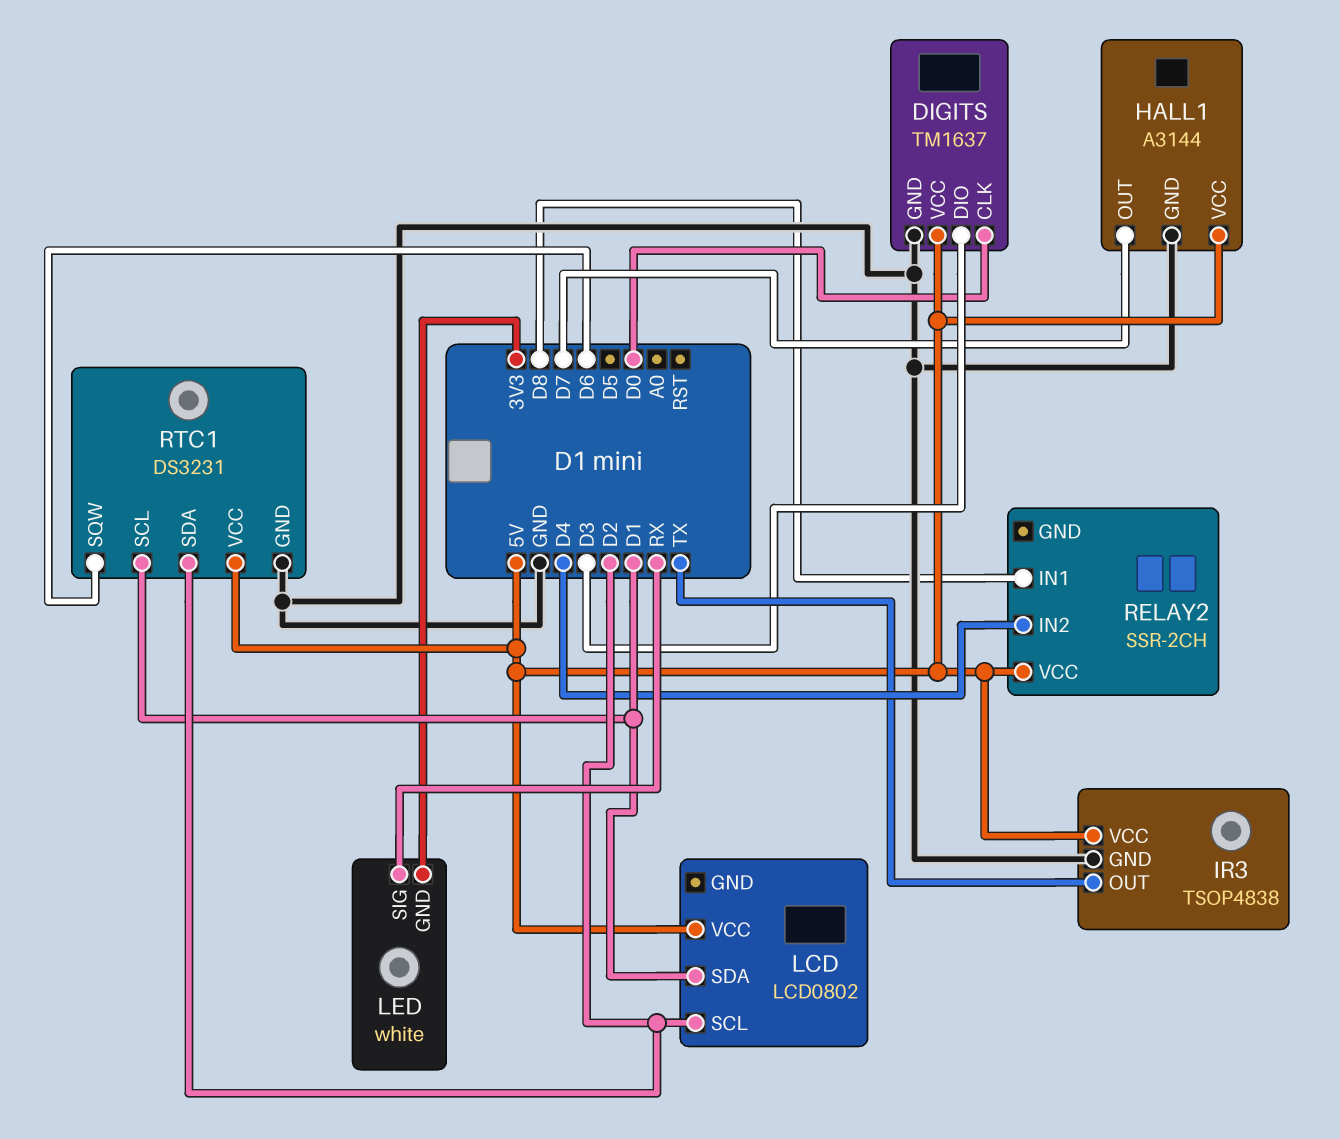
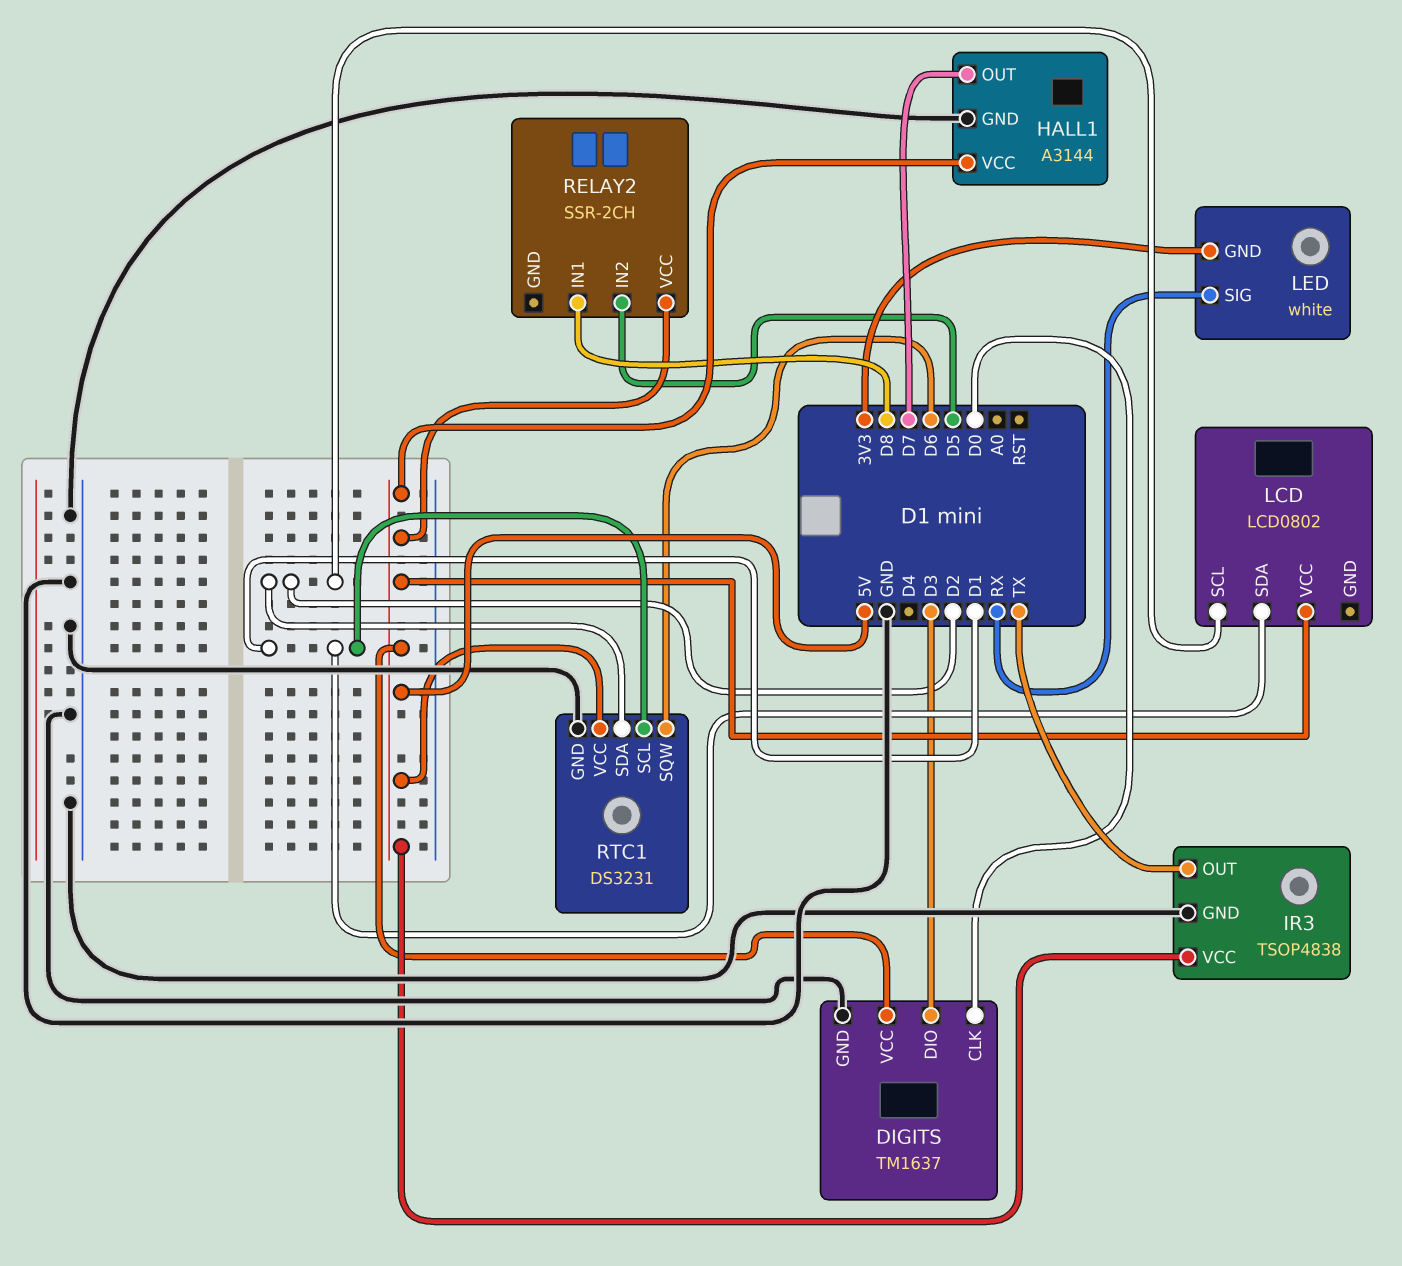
RELAY2 pin IN2: D4 -> D5

